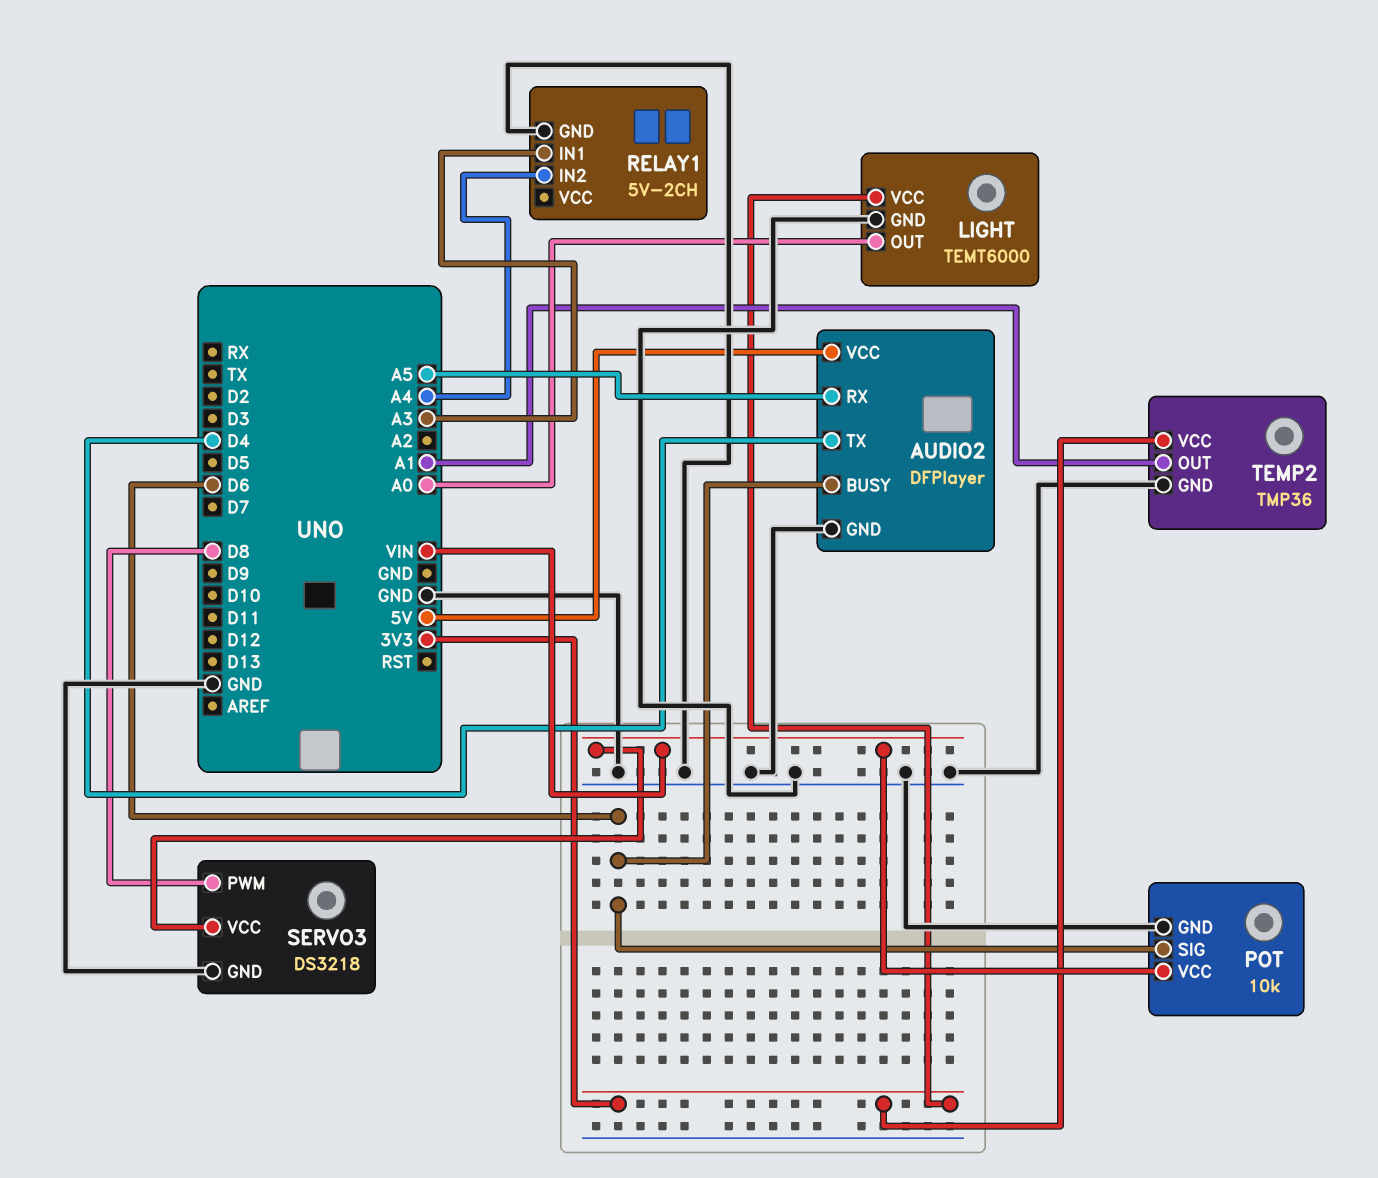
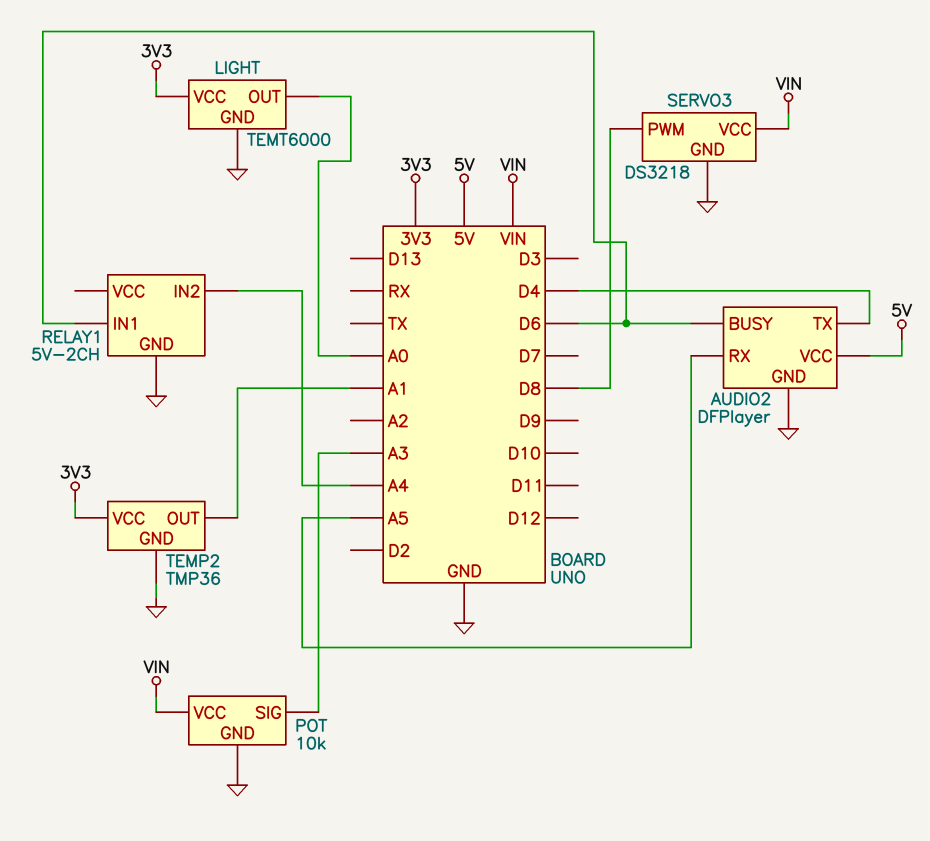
POT pin SIG: D6 -> A3
RELAY1 pin IN1: A3 -> D6

